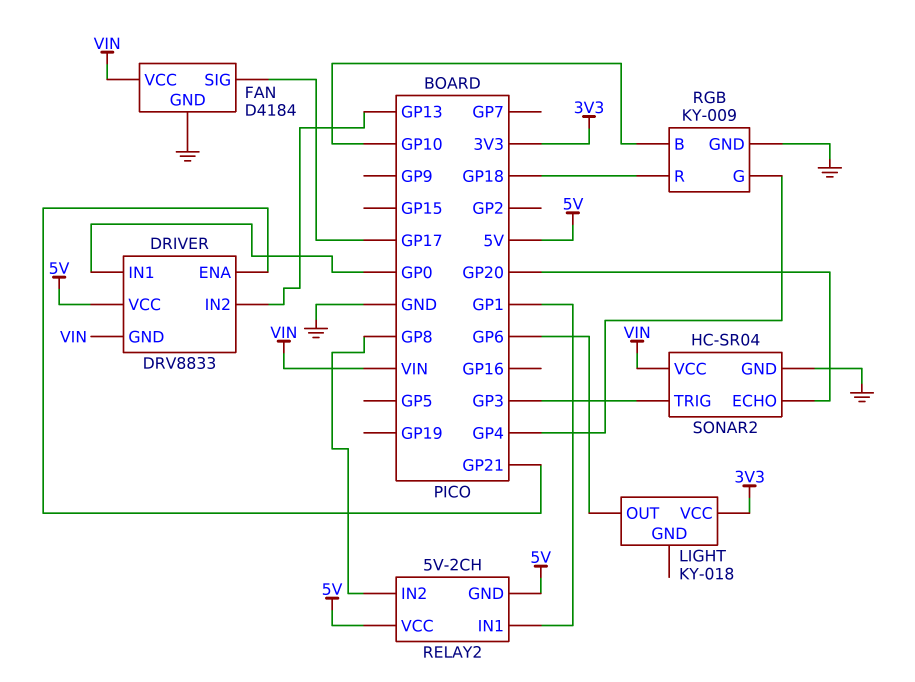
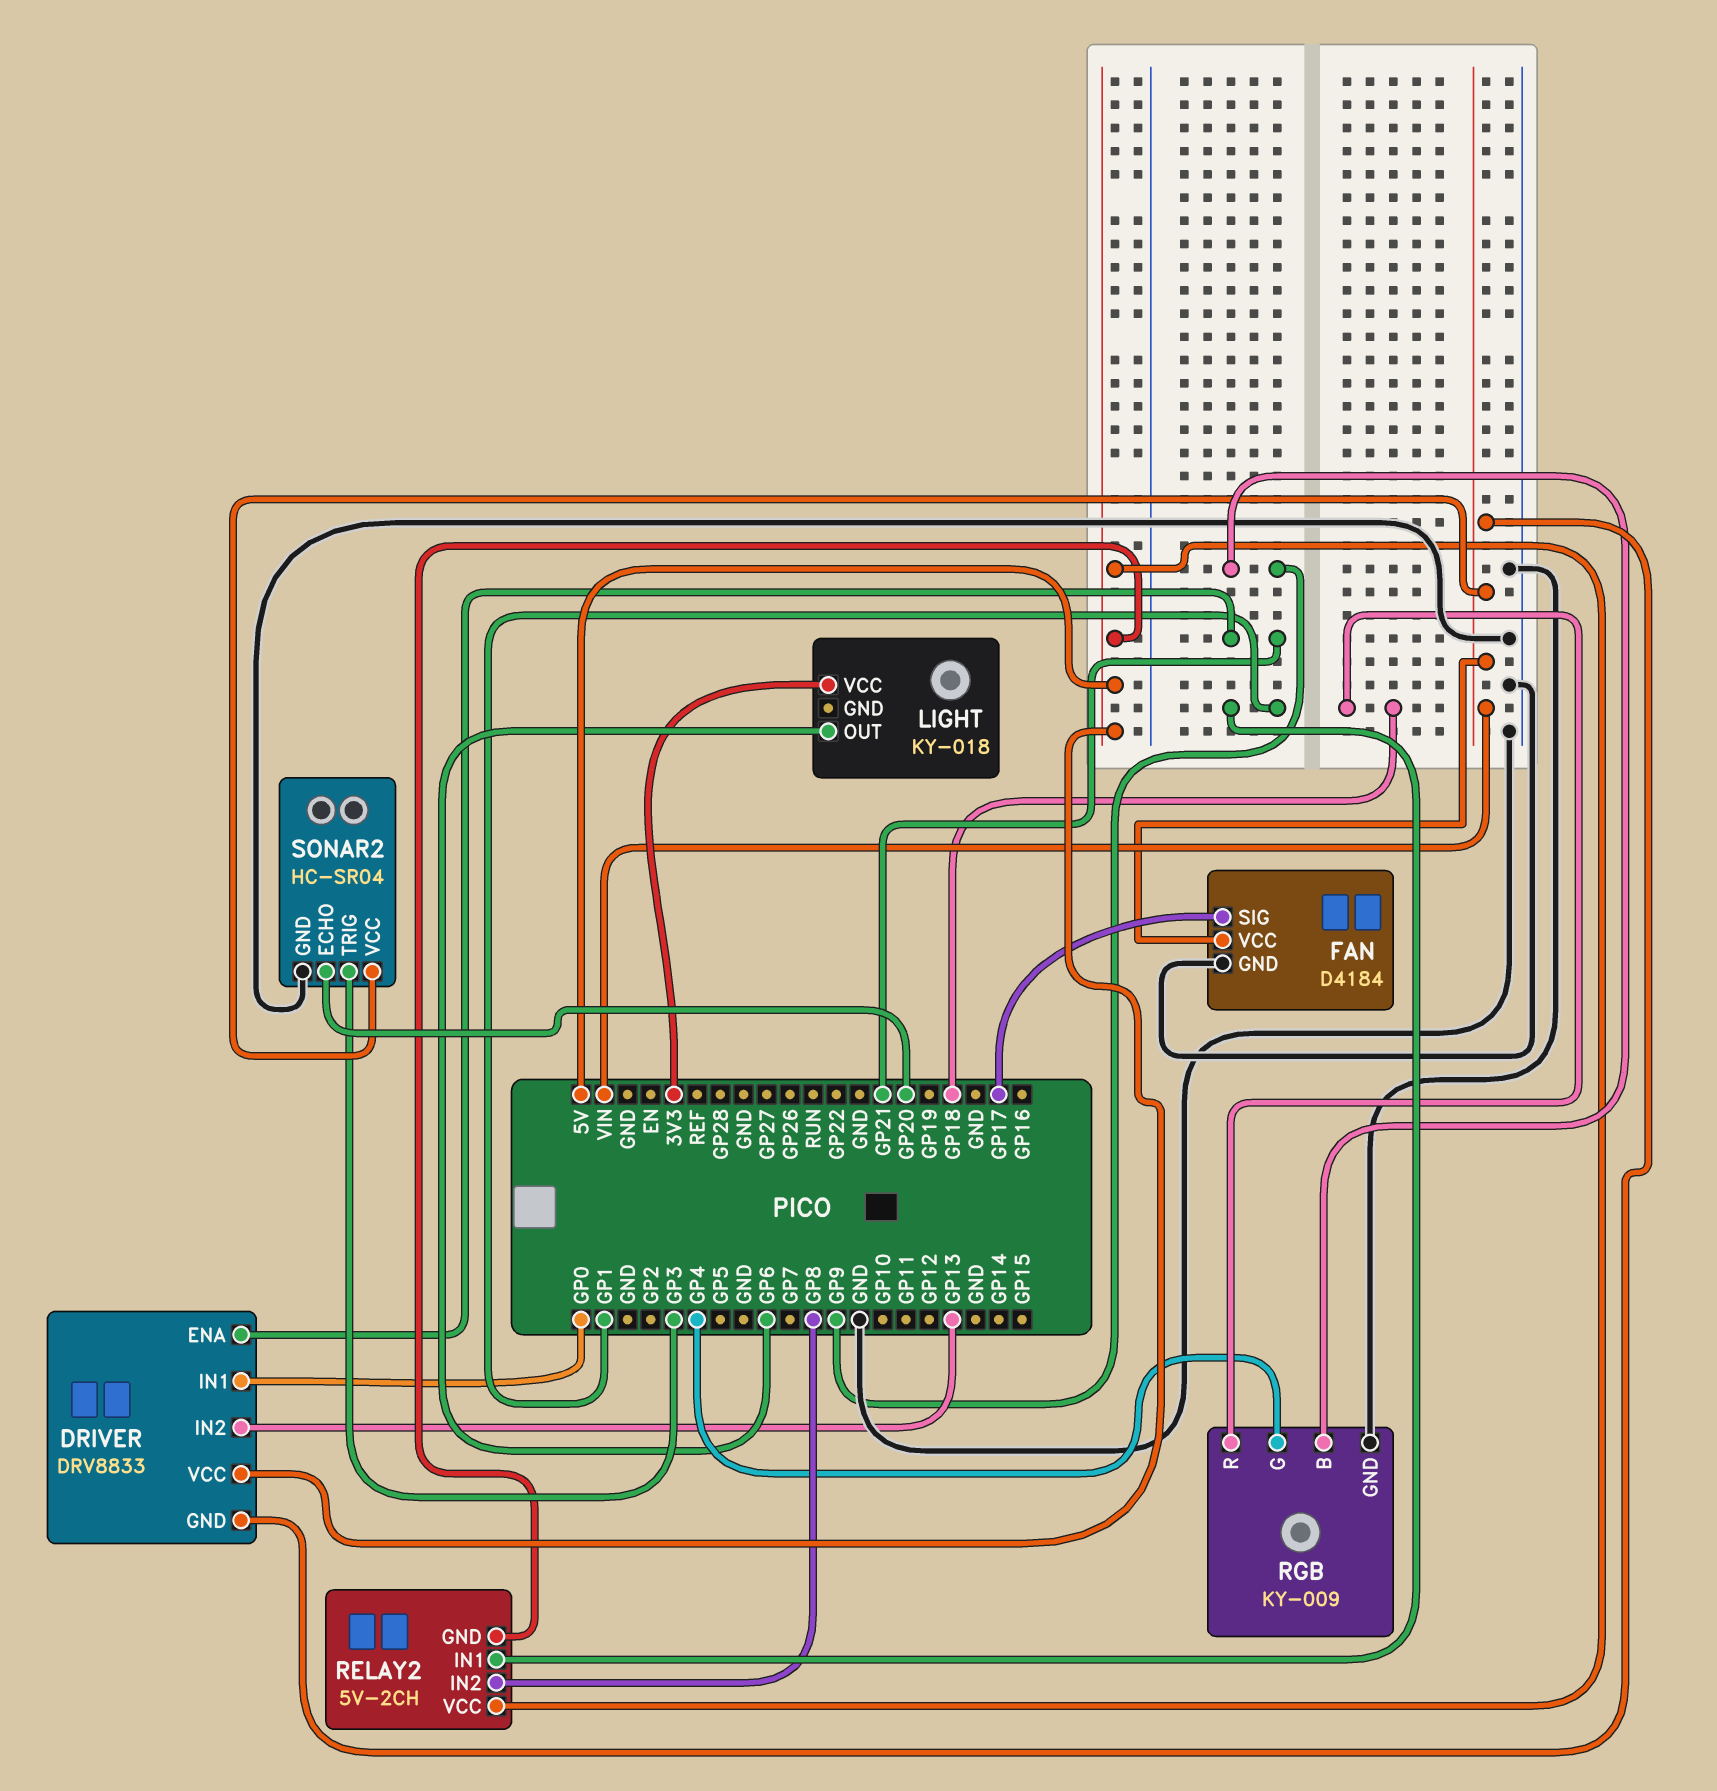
RGB pin B: GP10 -> GP9

